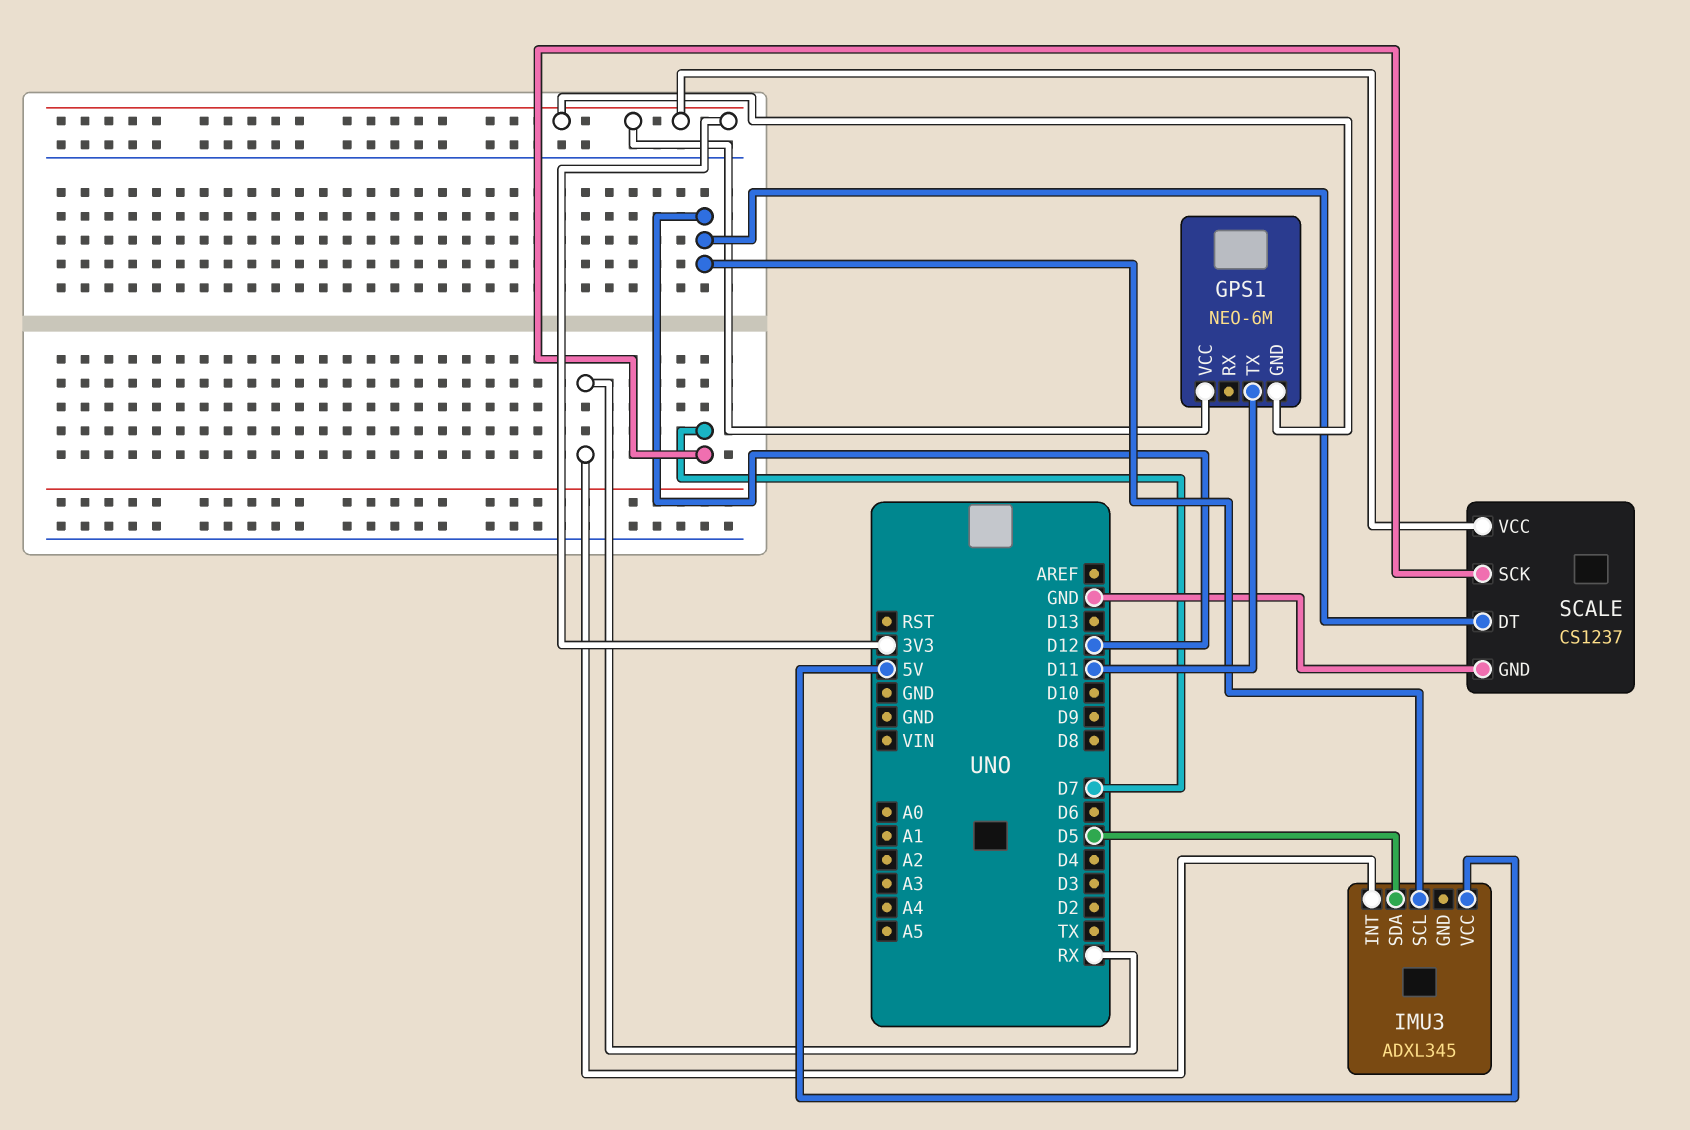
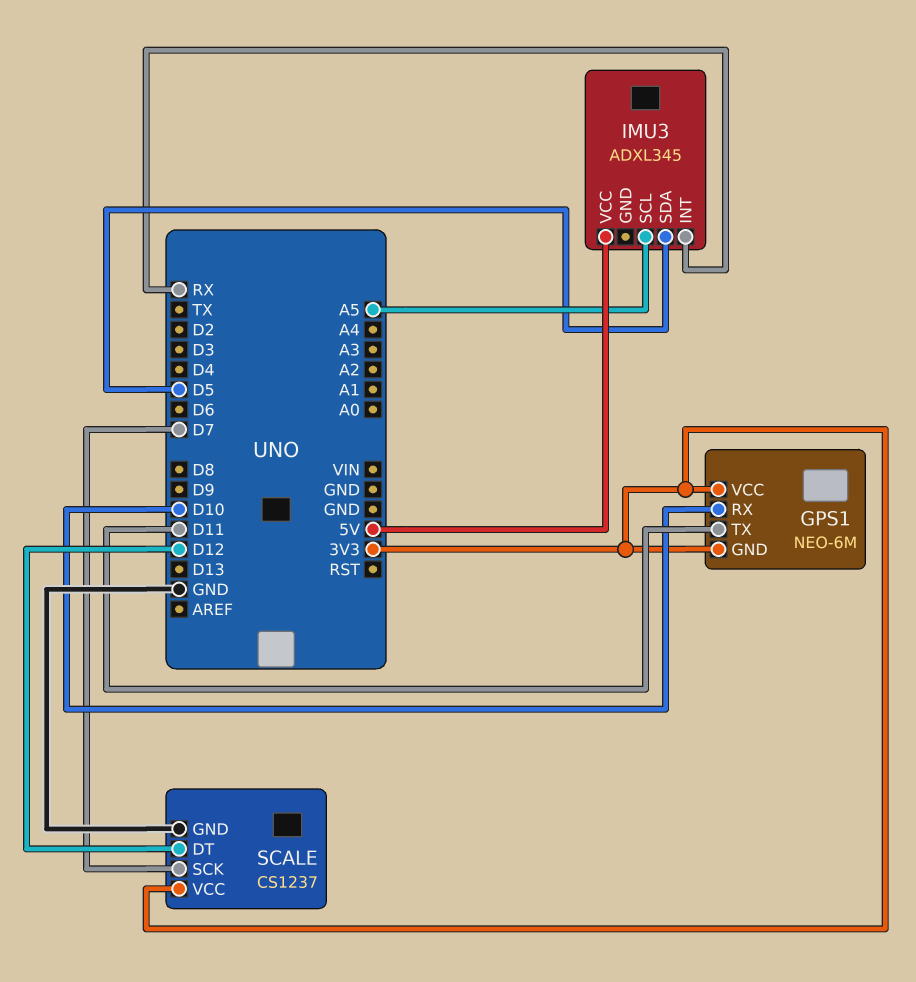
GPS1 pin RX: none -> D10
IMU3 pin SCL: D12 -> A5

